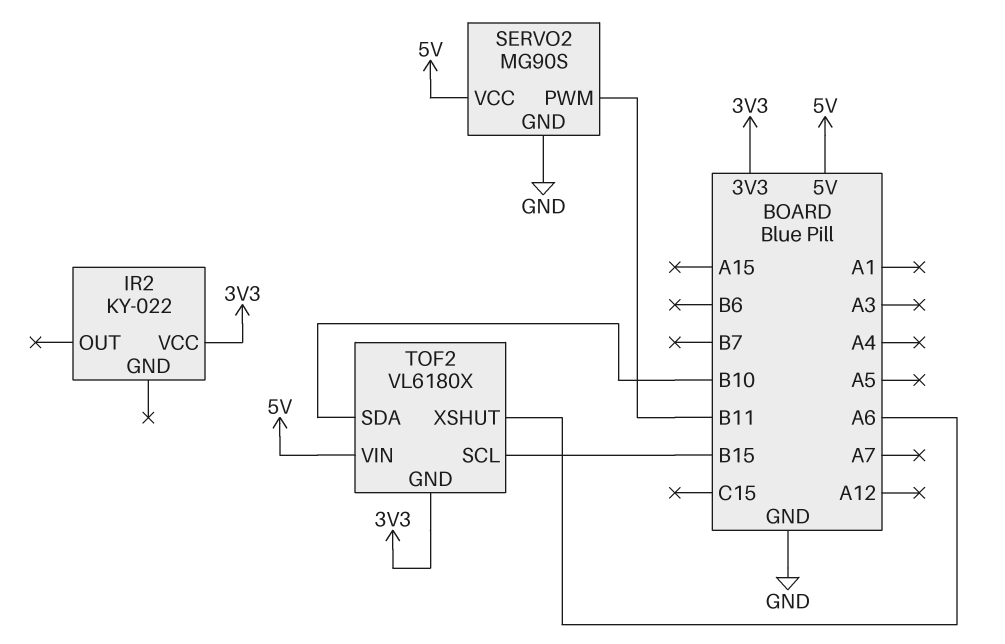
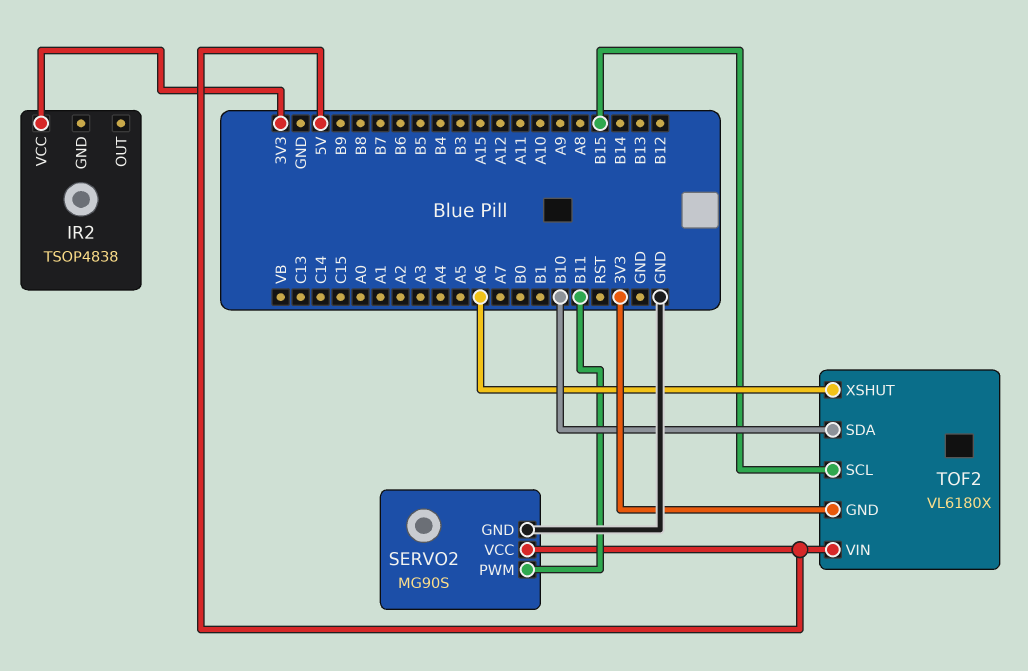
IR2: KY-022 -> TSOP4838

